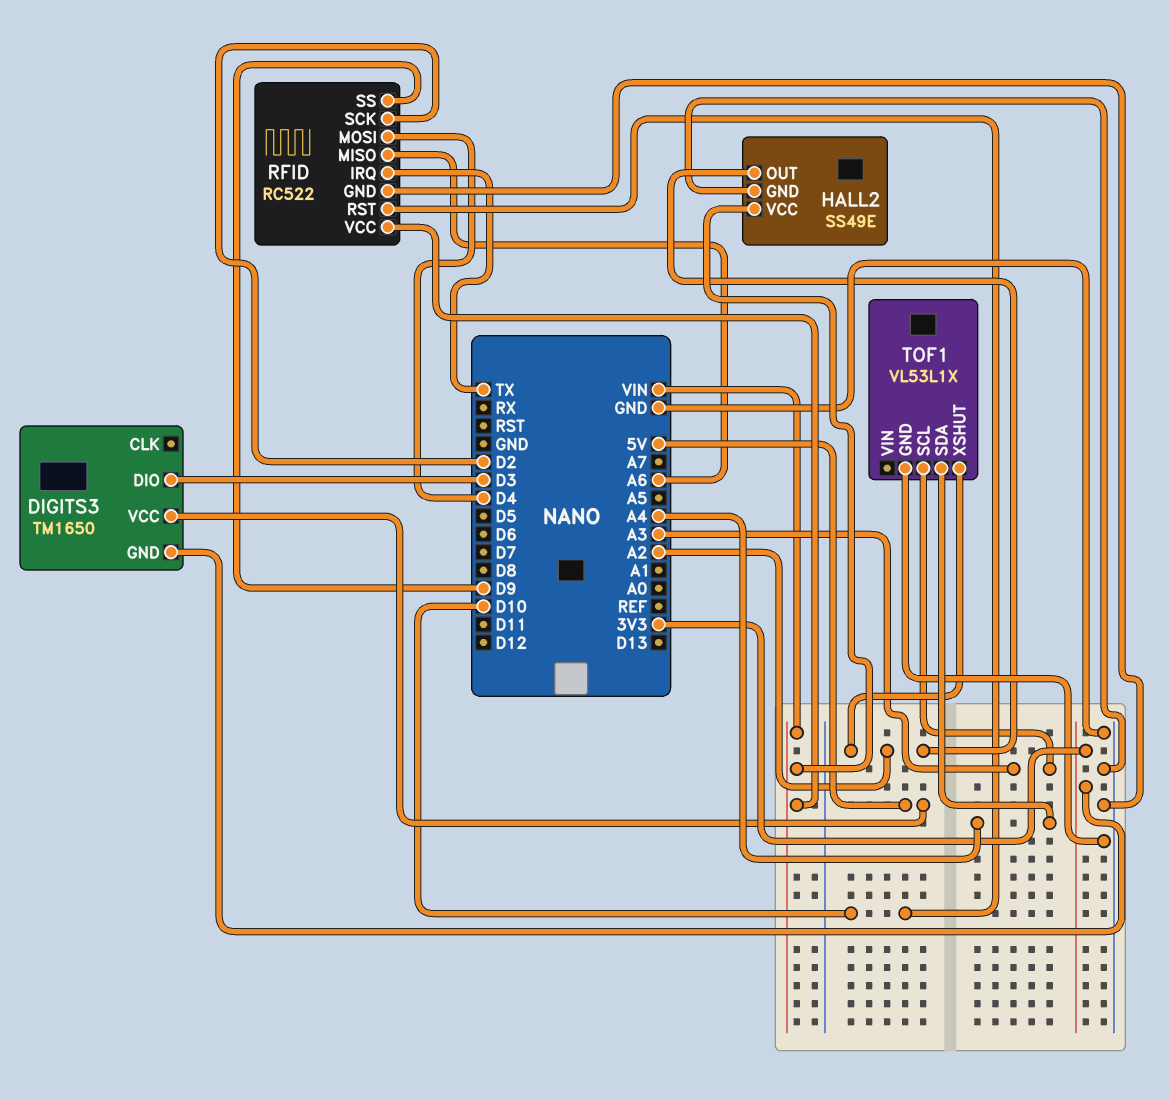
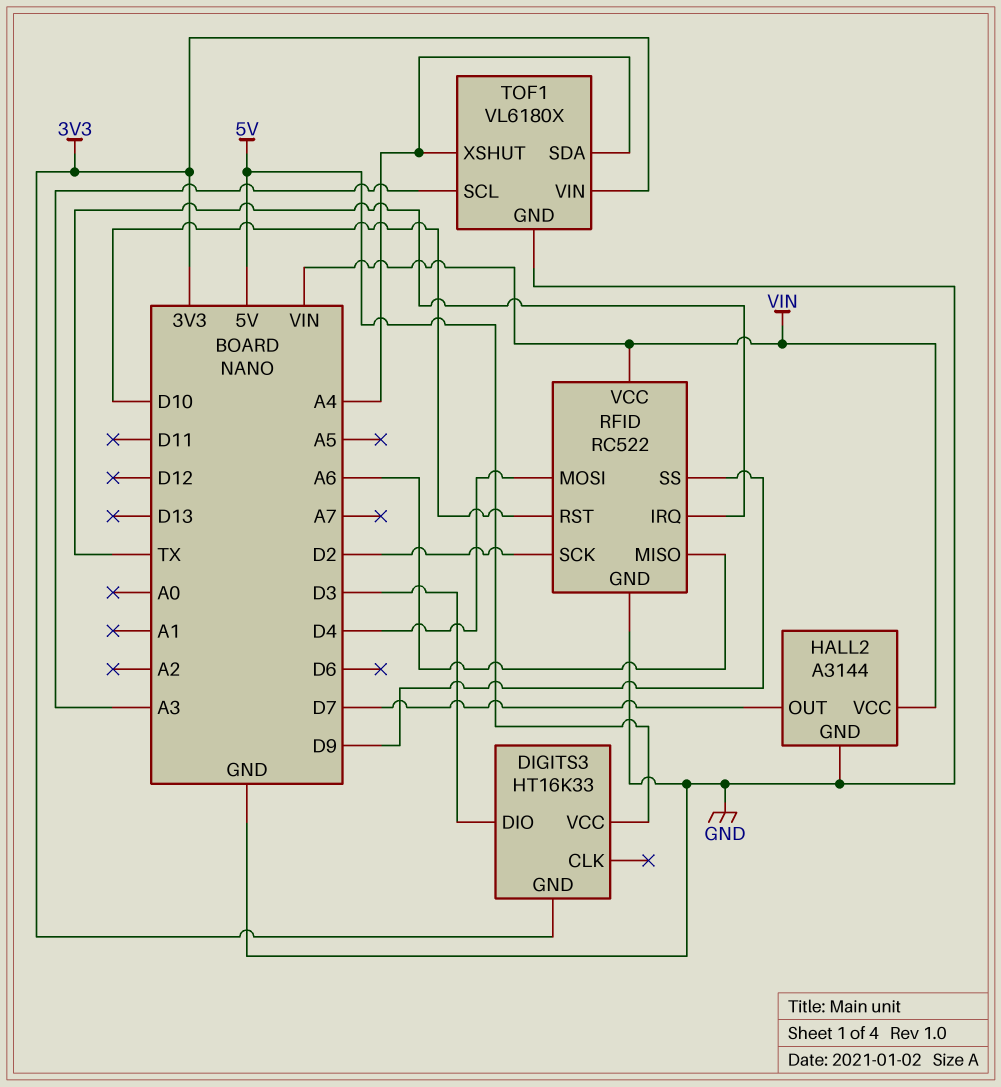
DIGITS3: TM1650 -> HT16K33
HALL2: SS49E -> A3144
HALL2 pin OUT: A2 -> D7
TOF1: VL53L1X -> VL6180X
TOF1 pin VIN: none -> 3V3
TOF1 pin XSHUT: A2 -> A4

